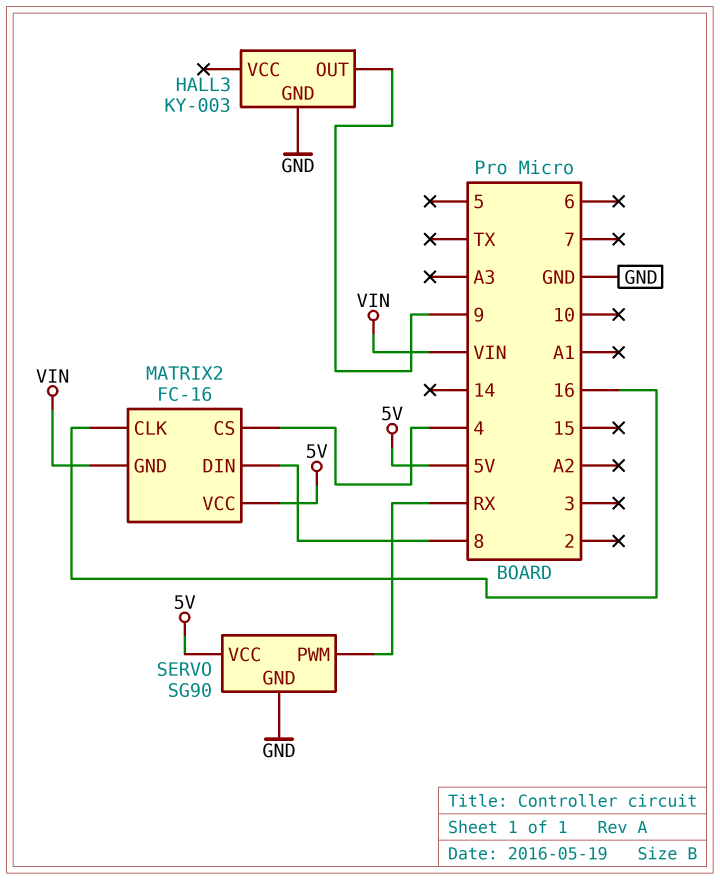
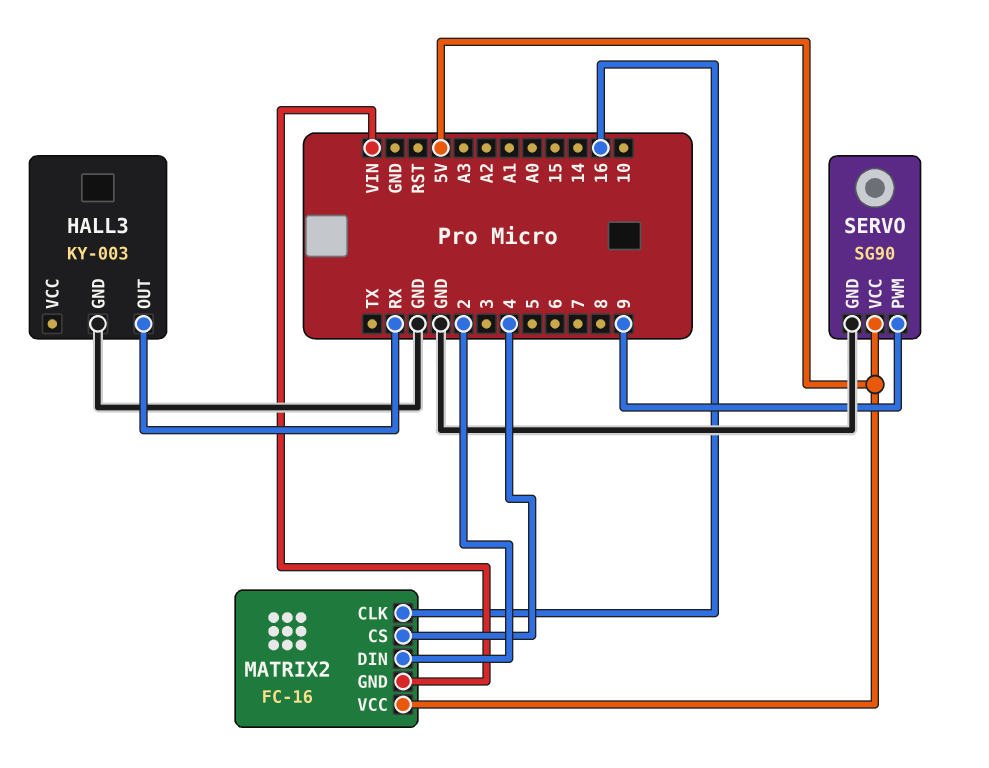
HALL3 pin OUT: 9 -> RX
MATRIX2 pin DIN: 8 -> 2
SERVO pin PWM: RX -> 9

